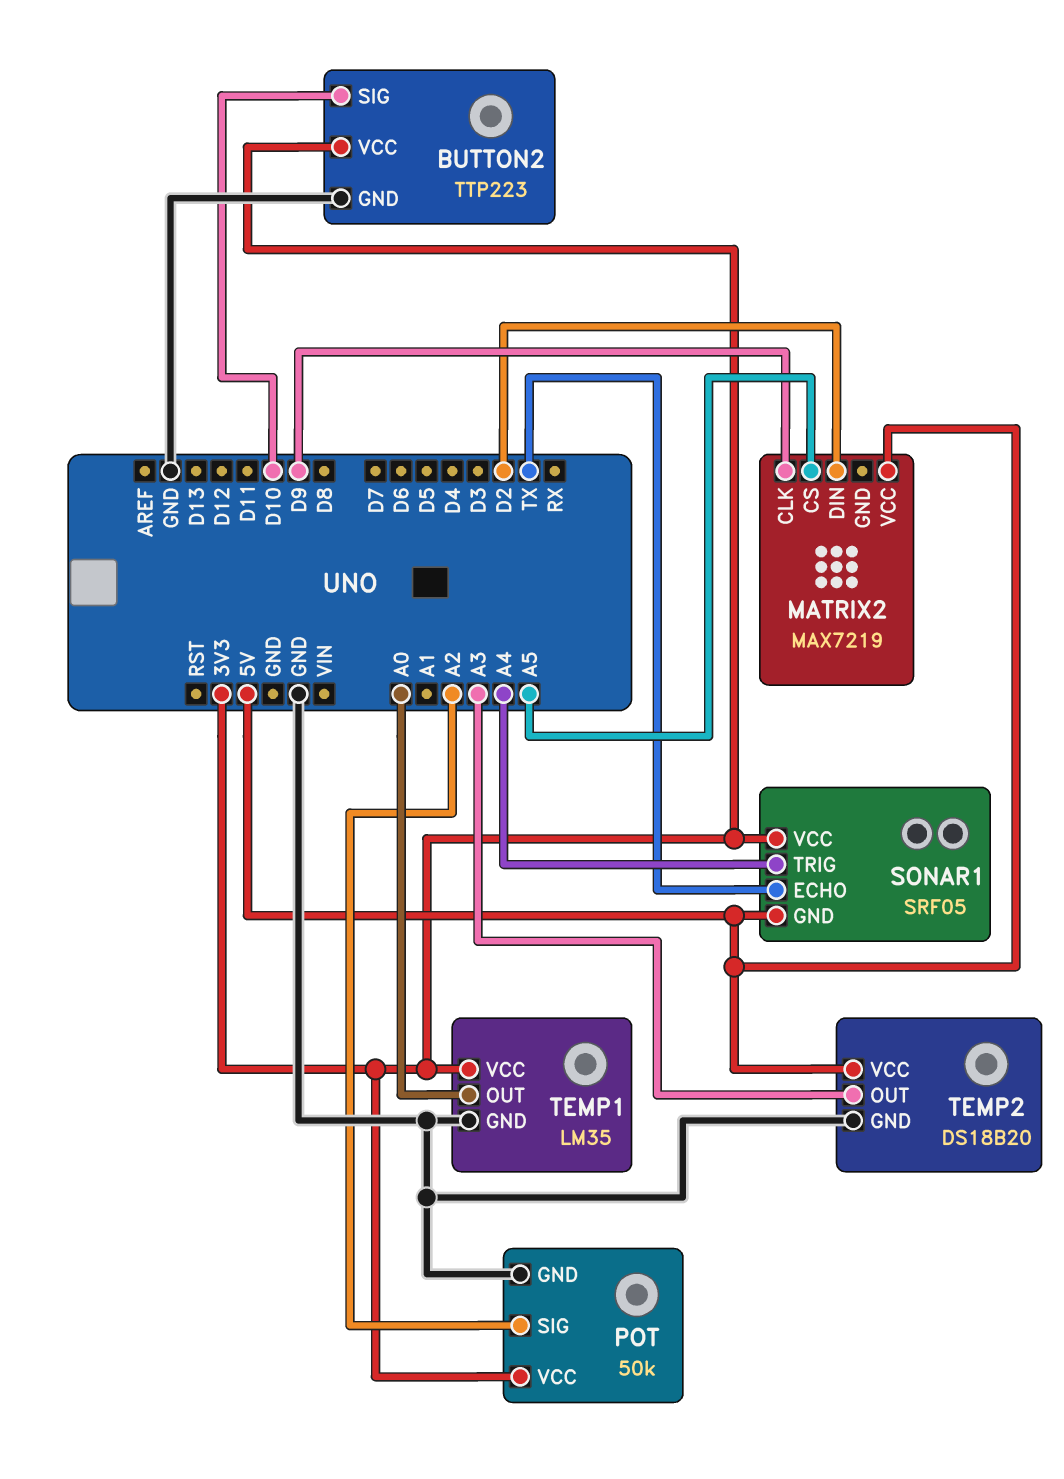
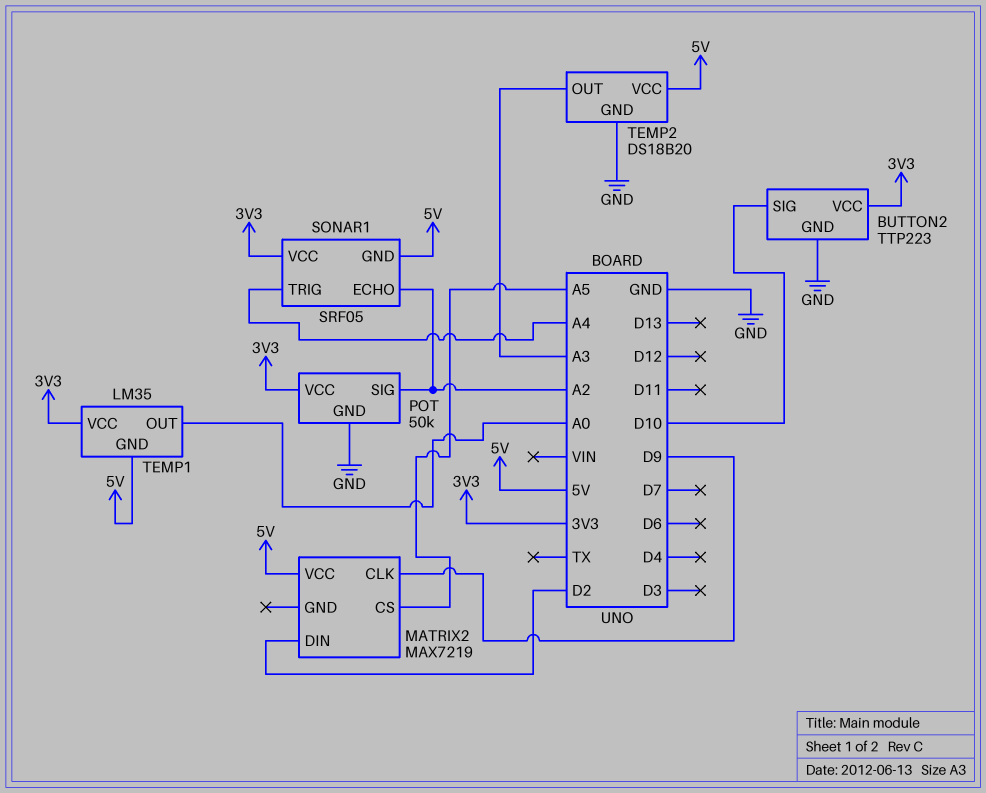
SONAR1 pin ECHO: TX -> A2
TEMP1 pin GND: GND -> 5V

